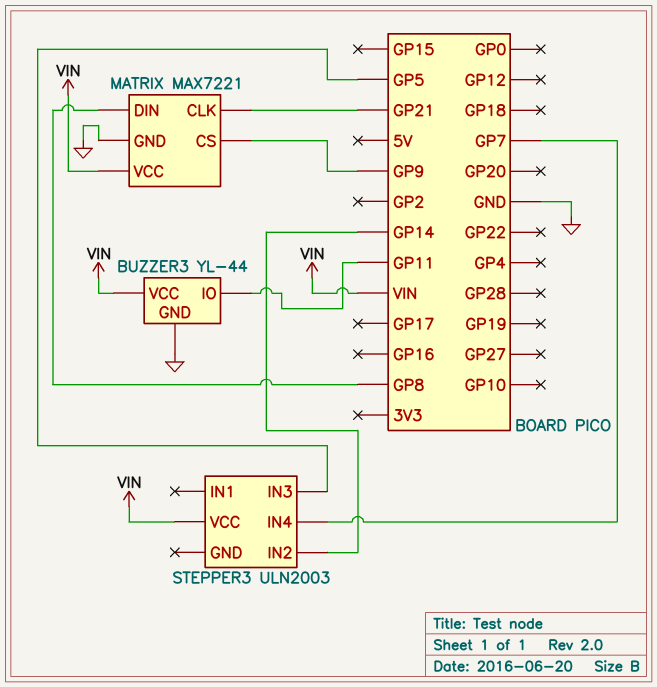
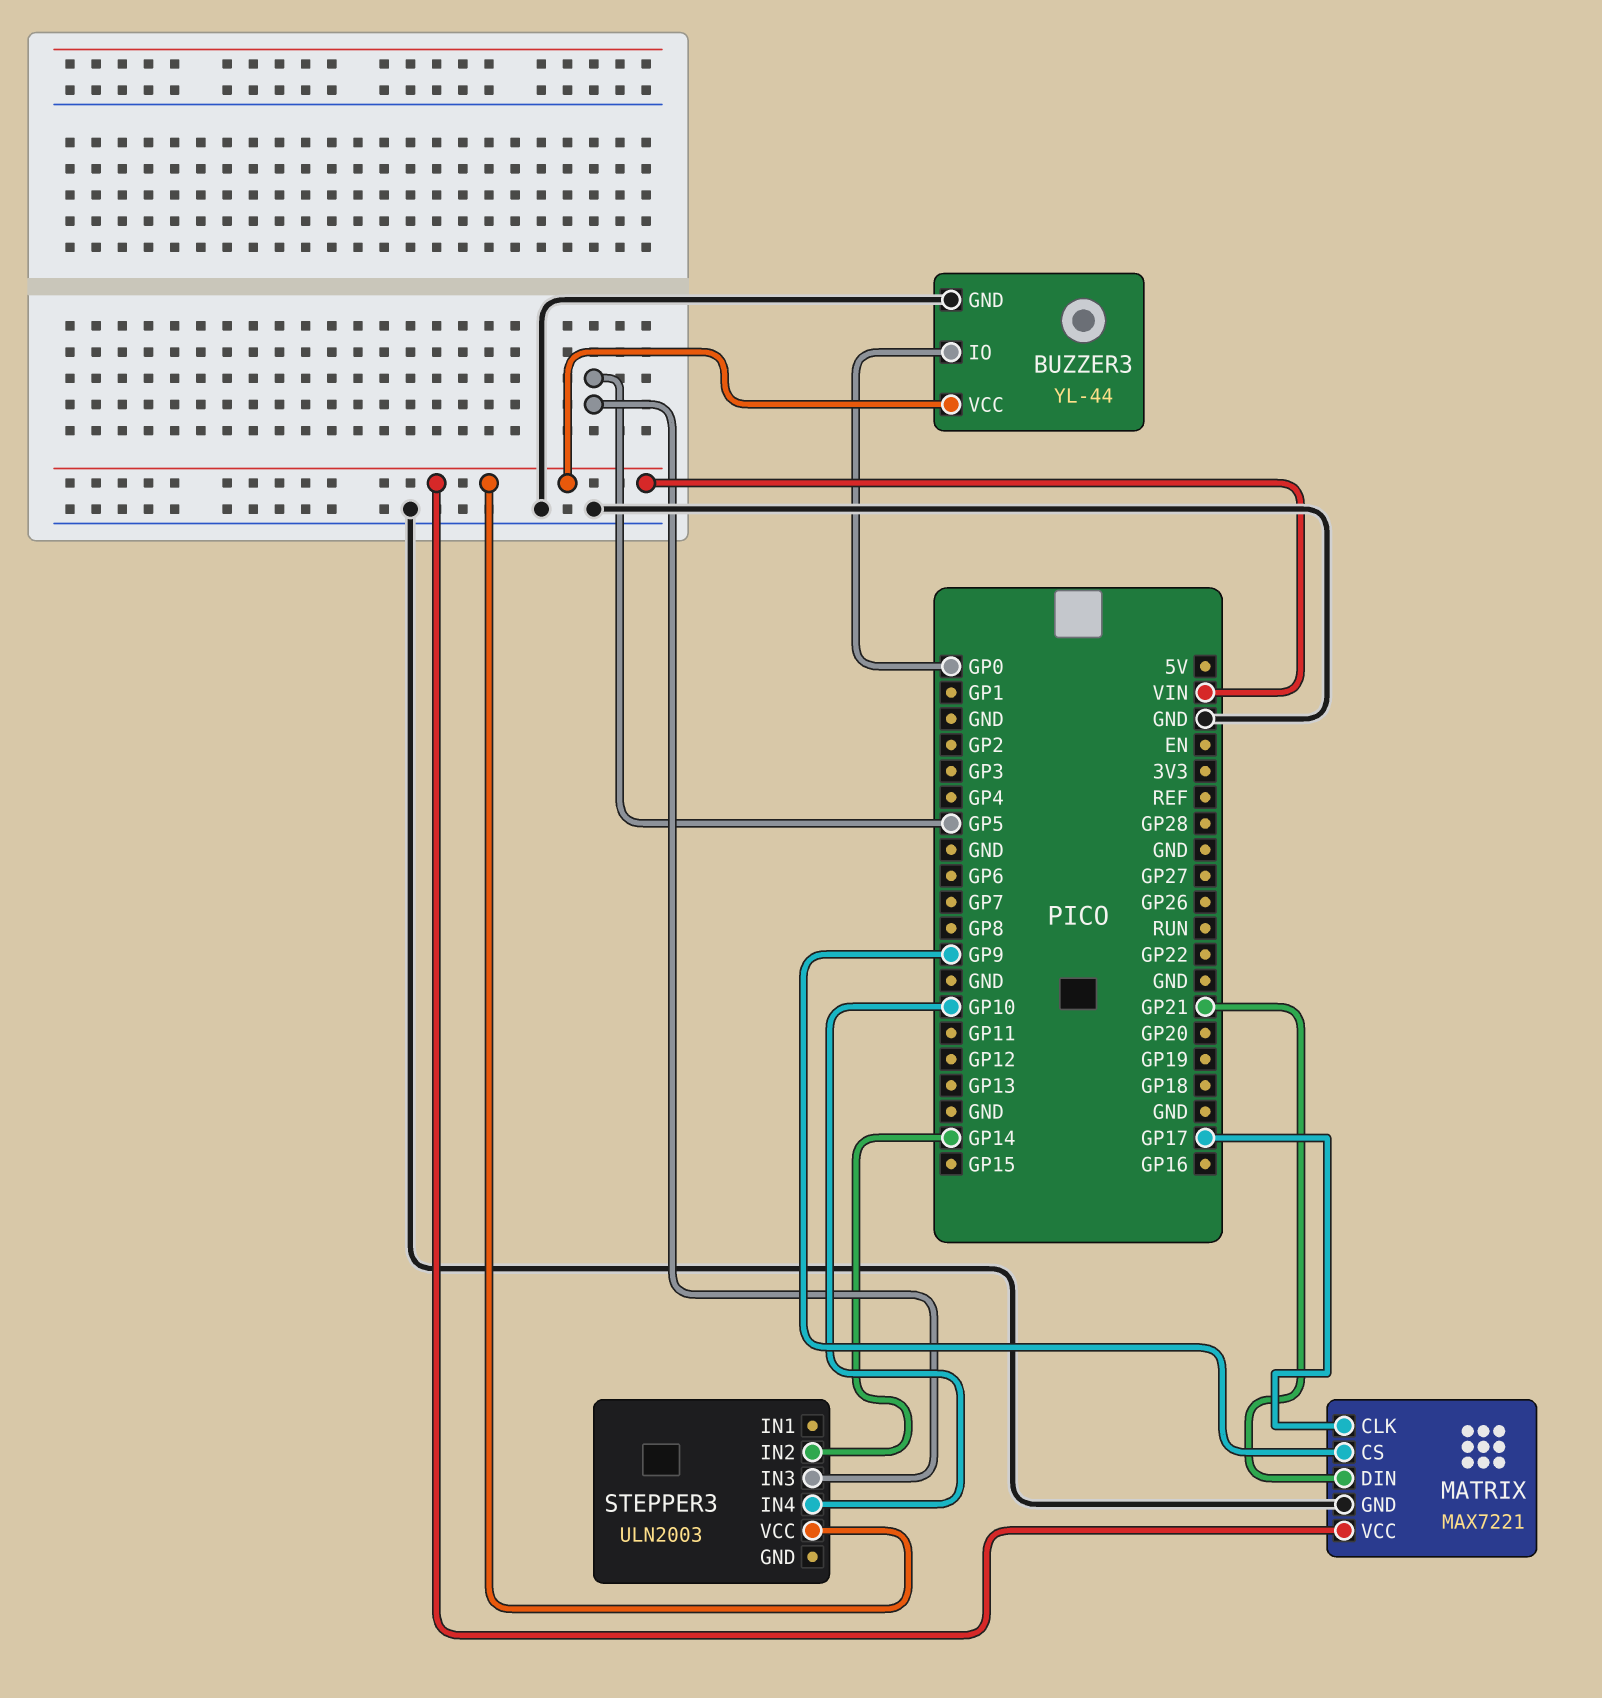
BUZZER3 pin IO: GP11 -> GP0
MATRIX pin CLK: GP21 -> GP17
MATRIX pin DIN: GP8 -> GP21
STEPPER3 pin IN4: GP7 -> GP10

